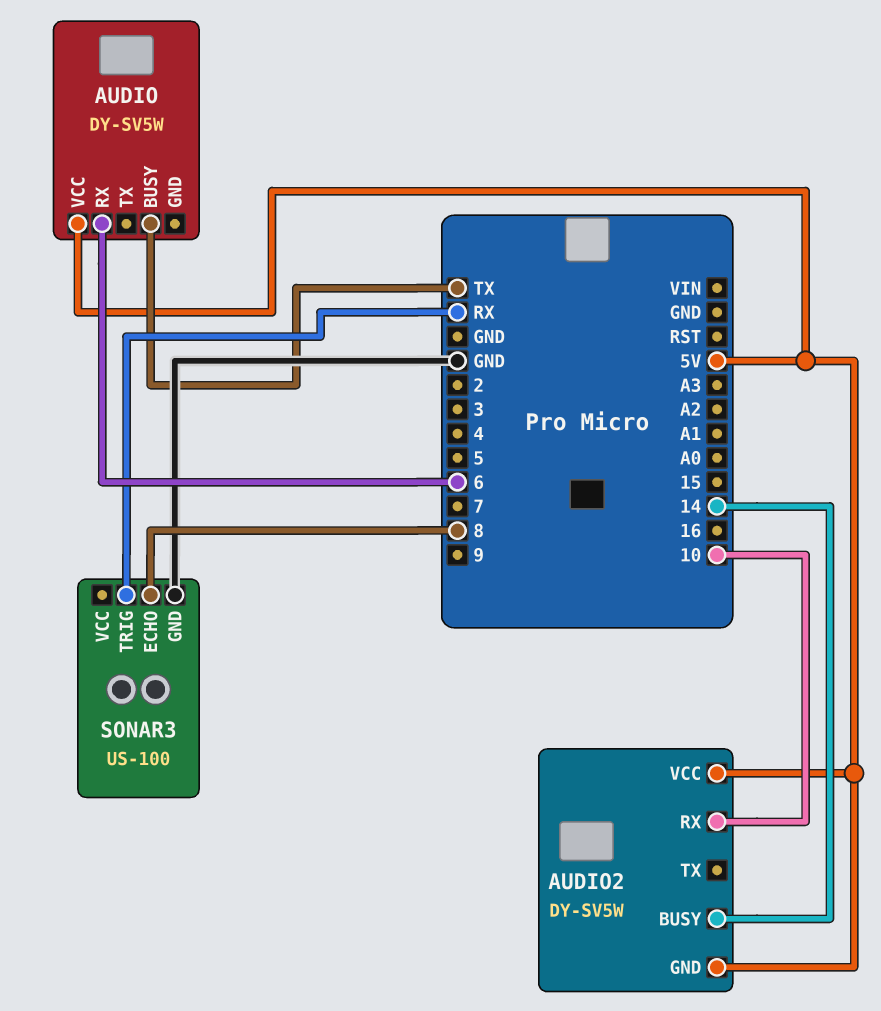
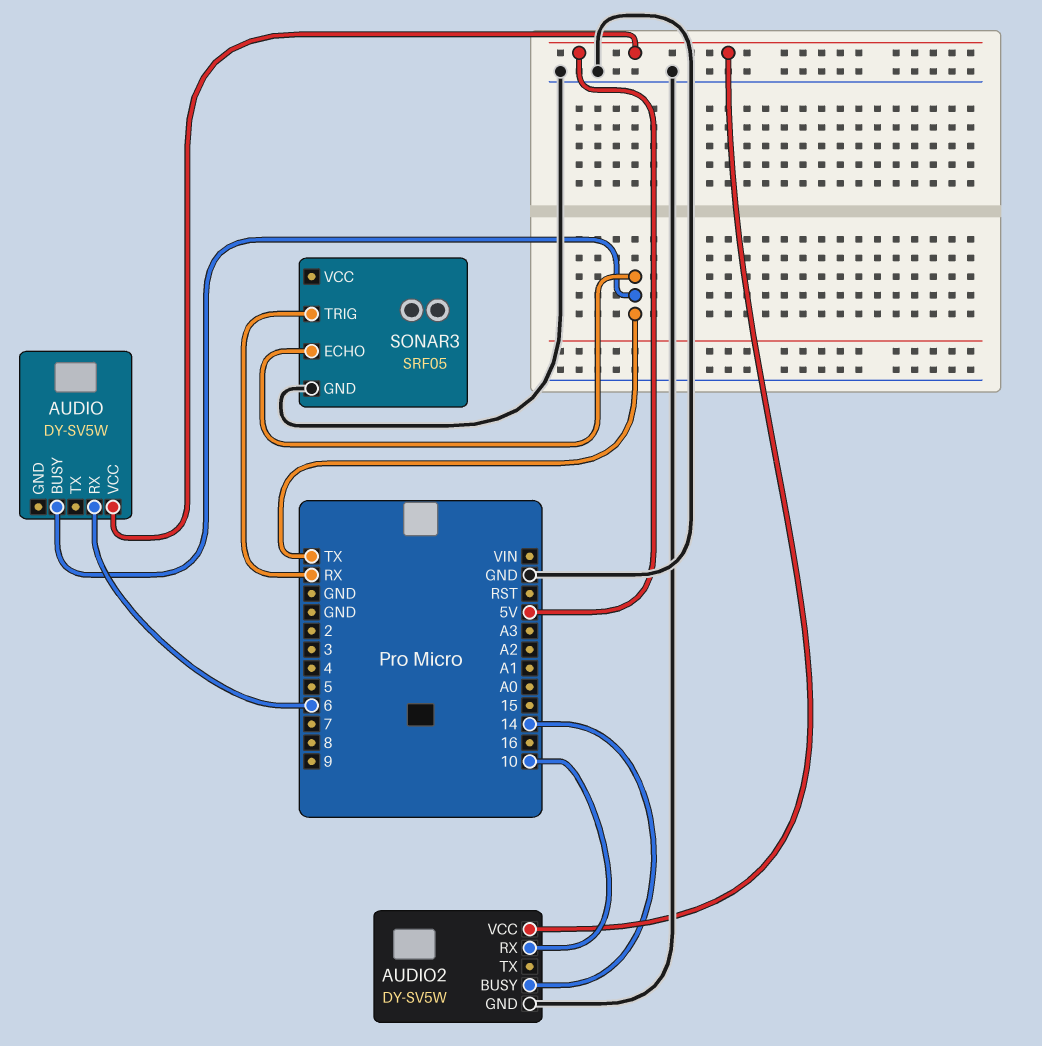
AUDIO2 pin GND: 5V -> GND
SONAR3: US-100 -> SRF05
SONAR3 pin ECHO: 8 -> TX

